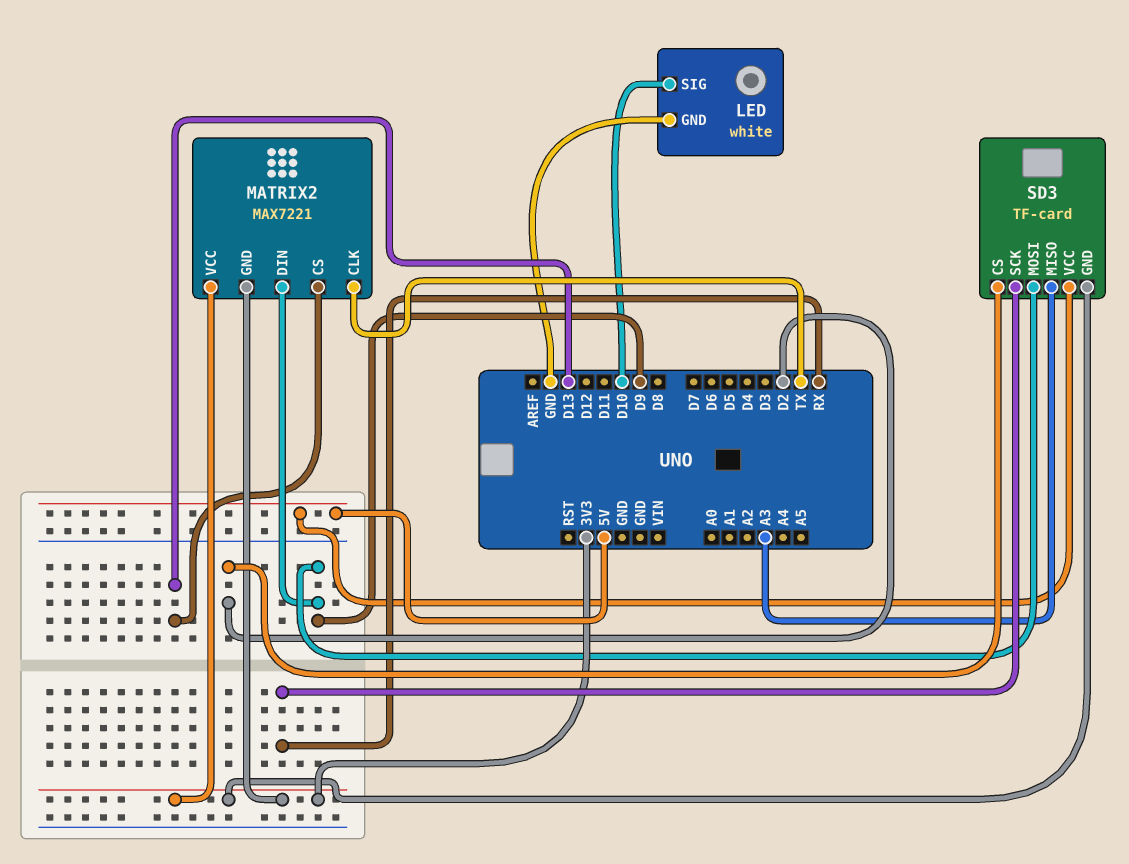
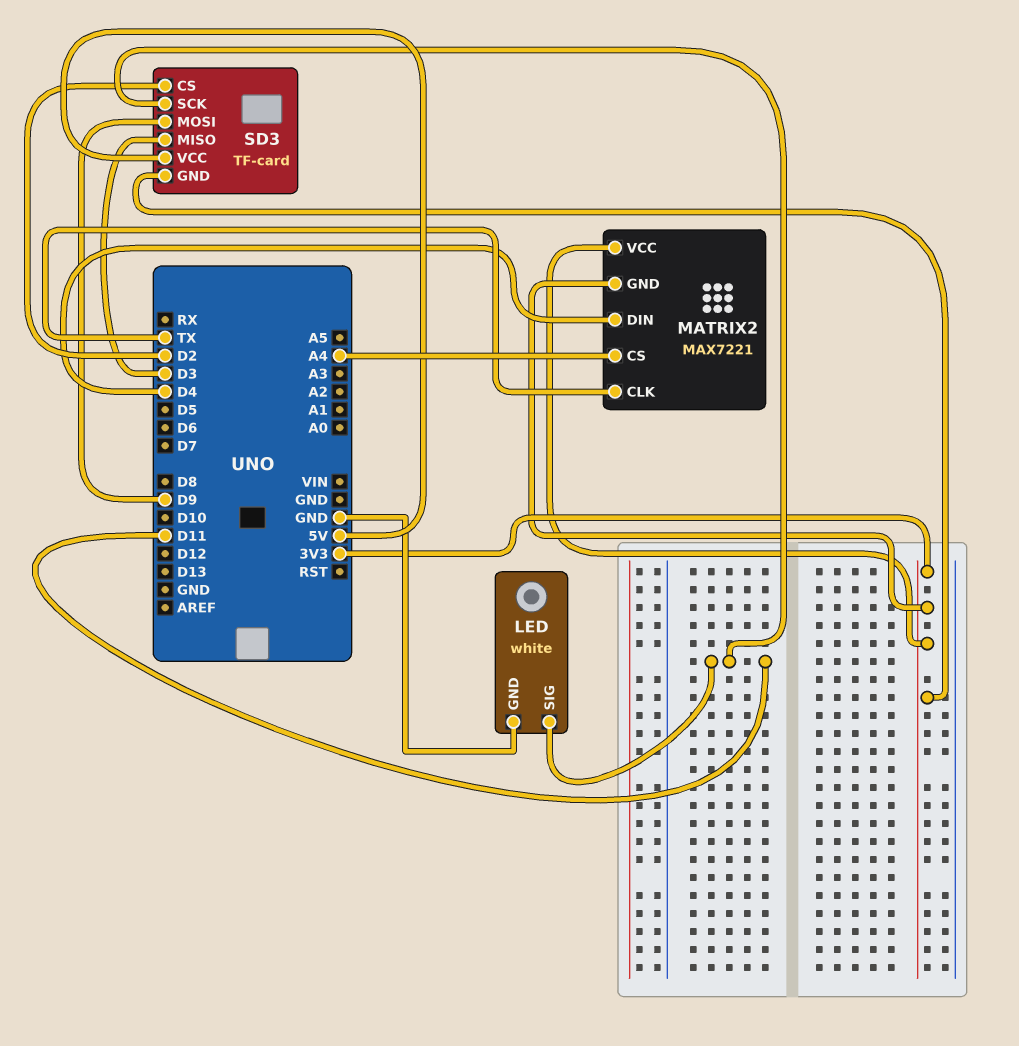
LED pin SIG: D10 -> D11
MATRIX2 pin CS: D13 -> A4
MATRIX2 pin DIN: D9 -> D4
SD3 pin MISO: A3 -> D3
SD3 pin SCK: RX -> D11

